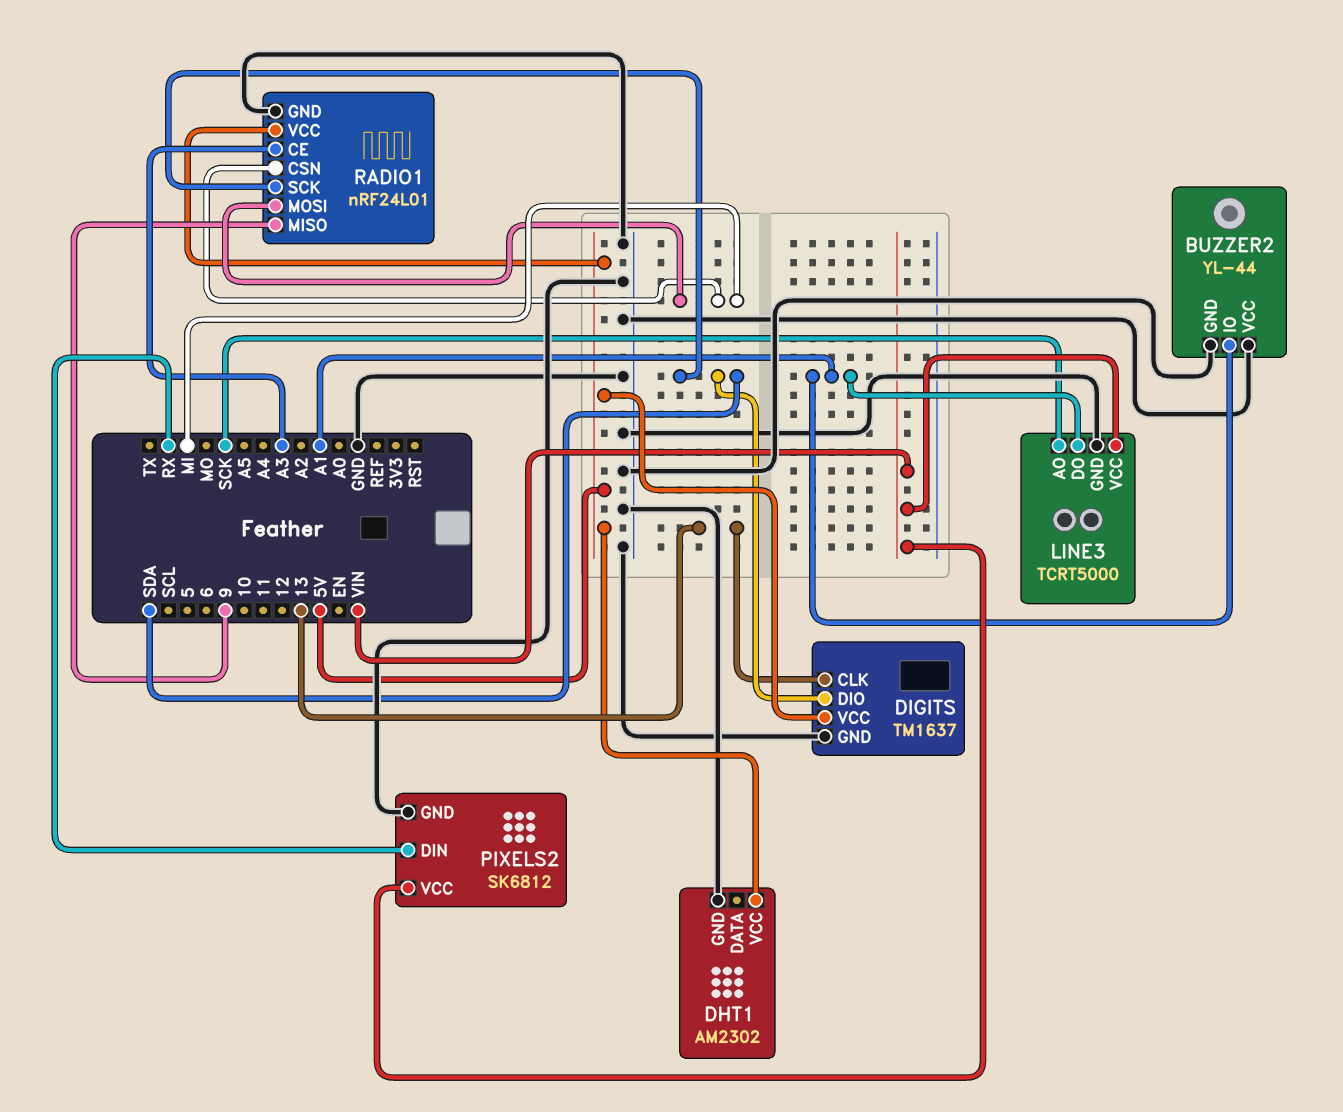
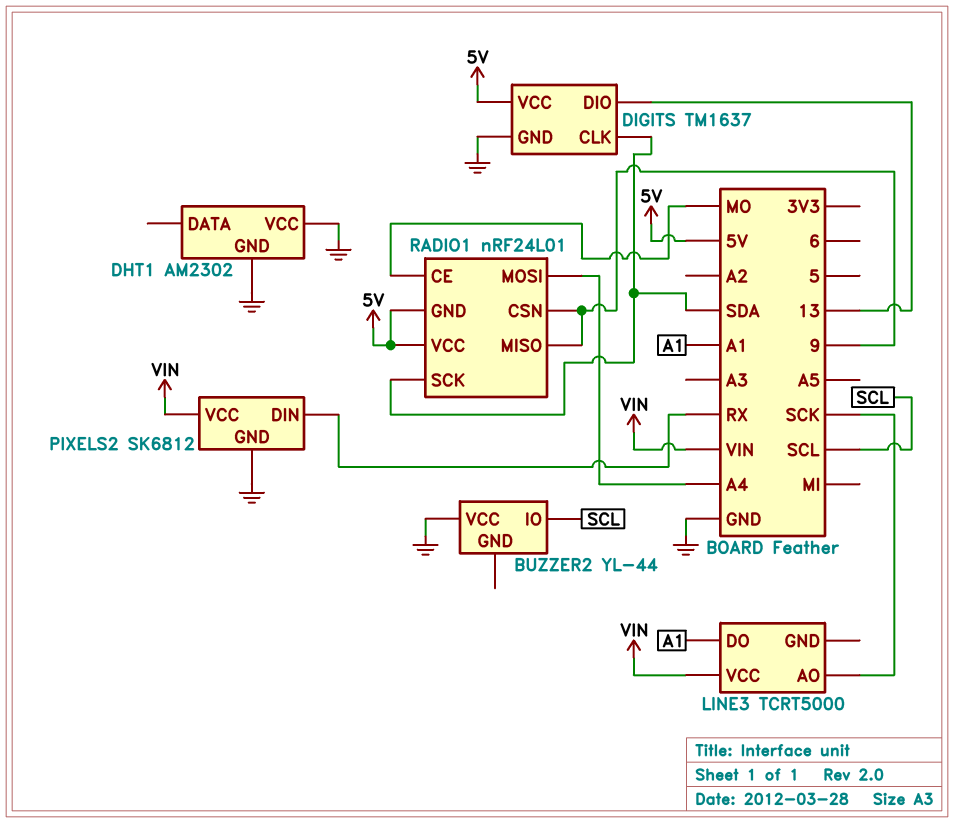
BUZZER2 pin GND: GND -> none
BUZZER2 pin IO: A1 -> SCL
DHT1 pin VCC: 5V -> GND
DIGITS pin CLK: 13 -> SDA
DIGITS pin DIO: SDA -> 13
LINE3 pin GND: GND -> none
RADIO1 pin CE: A3 -> MO
RADIO1 pin CSN: MI -> 9
RADIO1 pin GND: GND -> 5V
RADIO1 pin MOSI: MI -> A4

